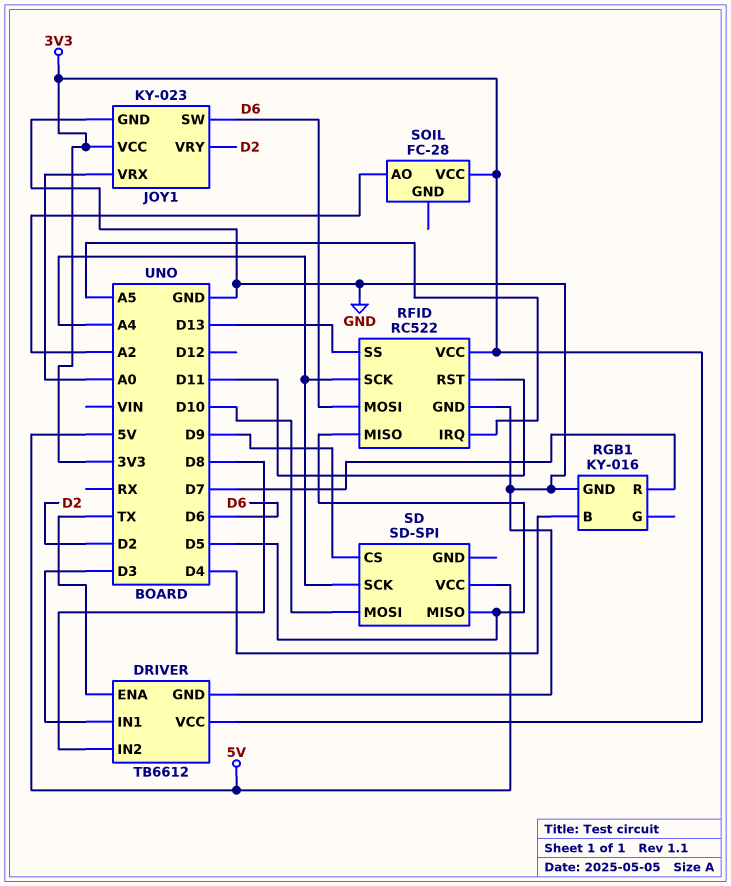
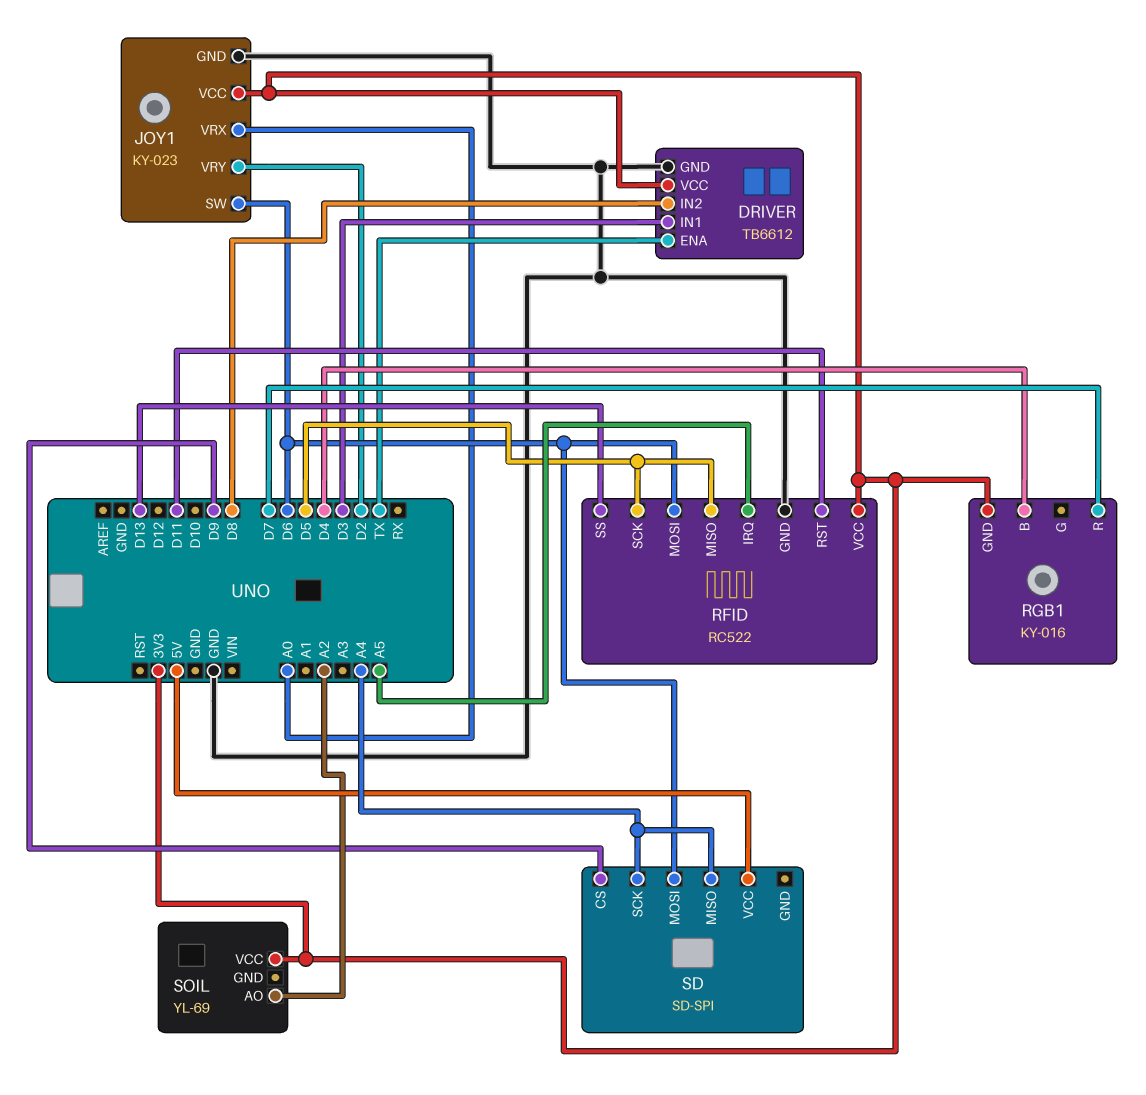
RFID pin SCK: A4 -> D5
RGB1 pin GND: GND -> 3V3
SD pin MISO: D5 -> A4
SD pin MOSI: D10 -> D6
SOIL: FC-28 -> YL-69

